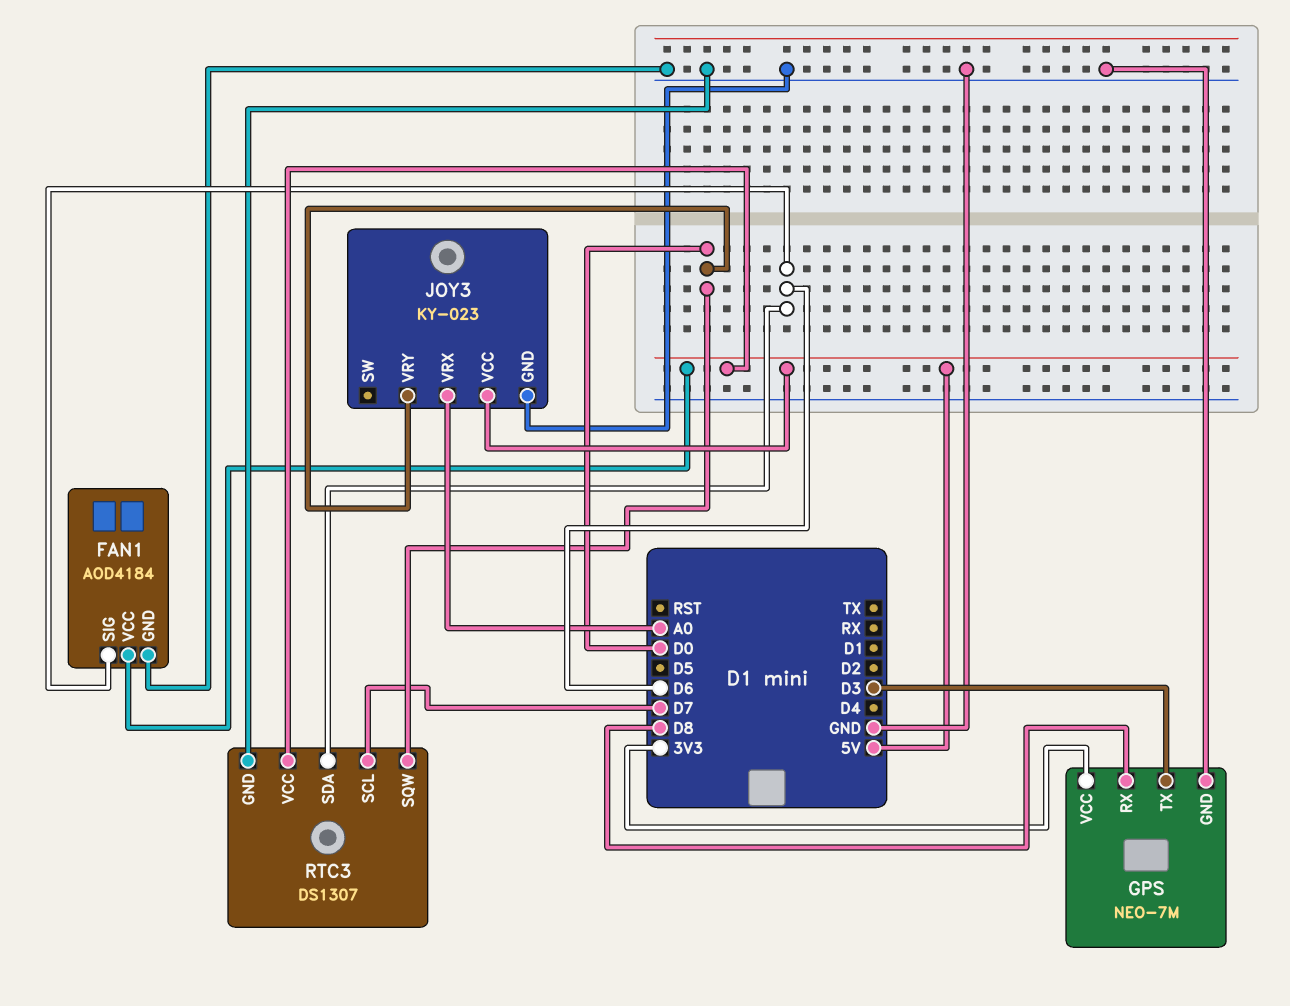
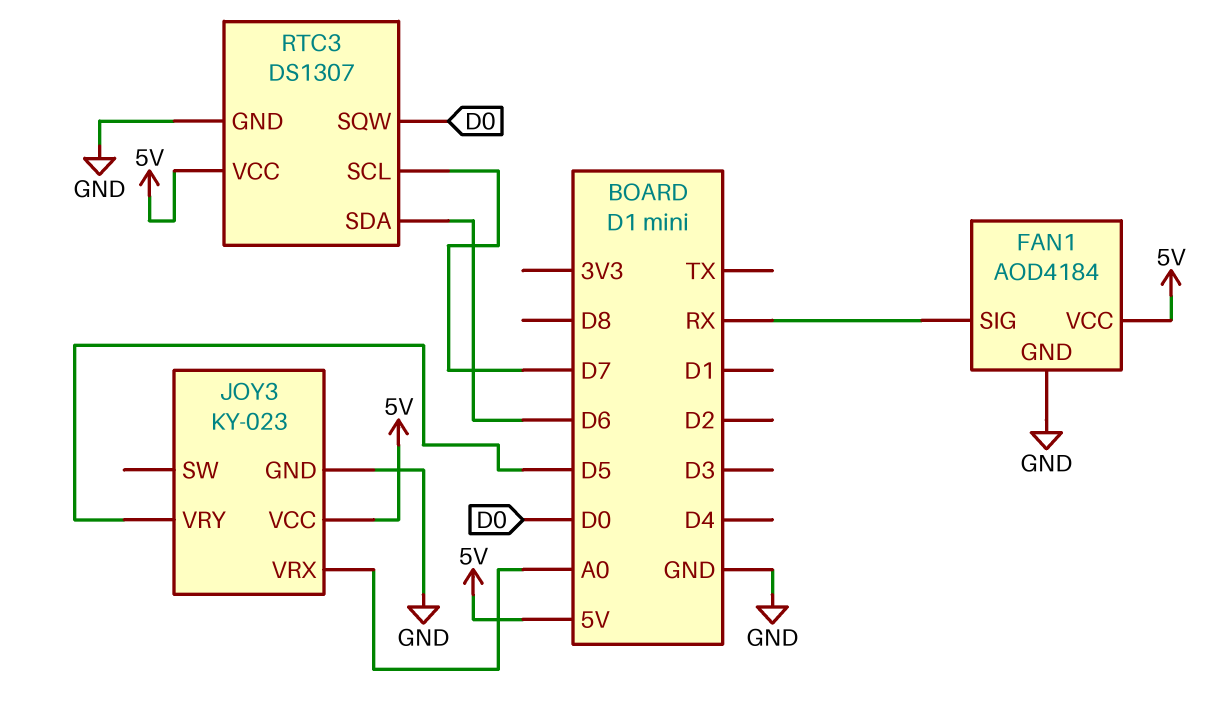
FAN1 pin SIG: D6 -> RX
GPS: NEO-7M -> none
GPS pin GND: GND -> none
GPS pin RX: D8 -> none
GPS pin TX: D3 -> none
GPS pin VCC: 3V3 -> none
JOY3 pin VRY: D0 -> D5

